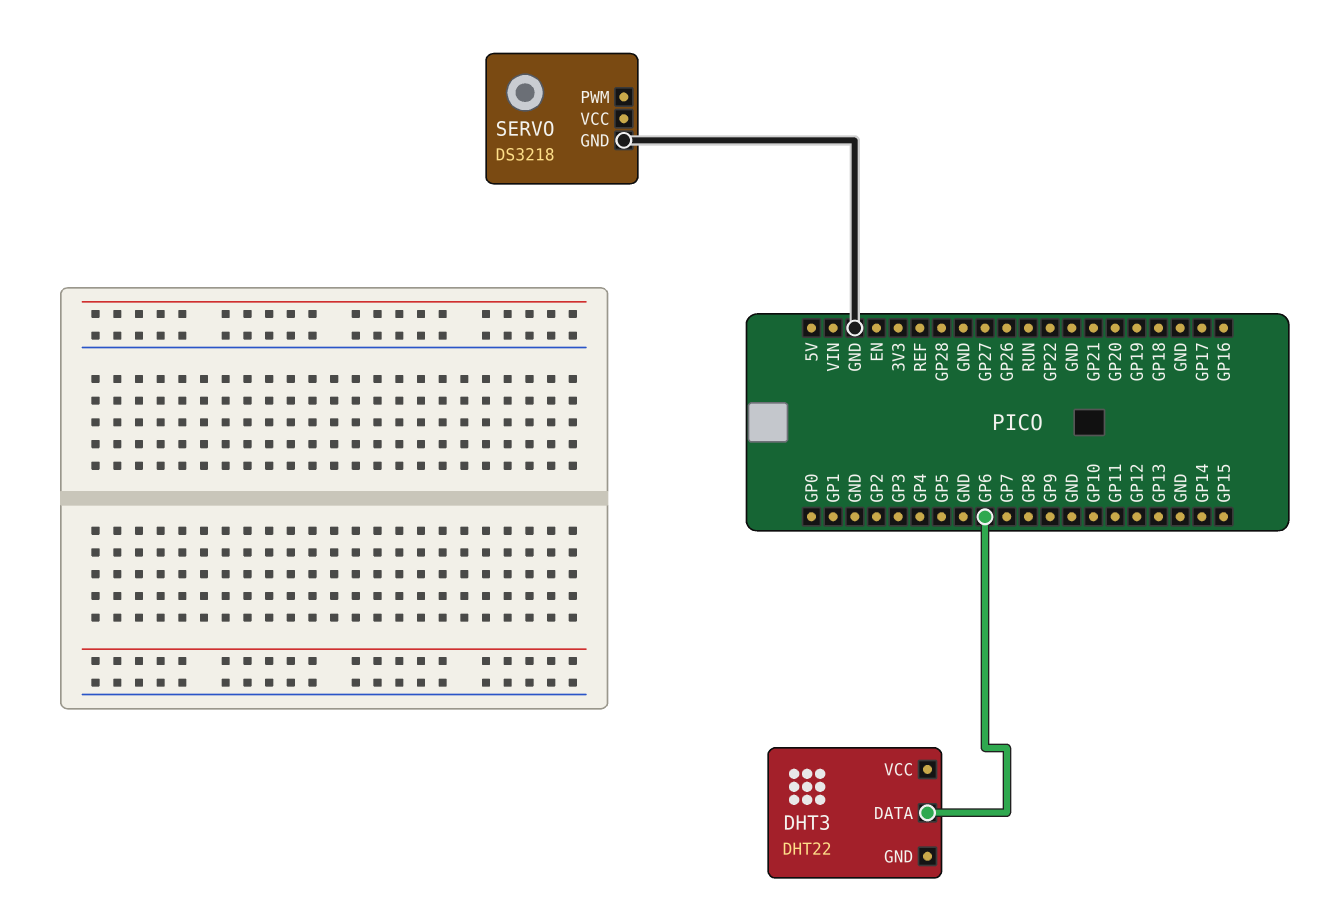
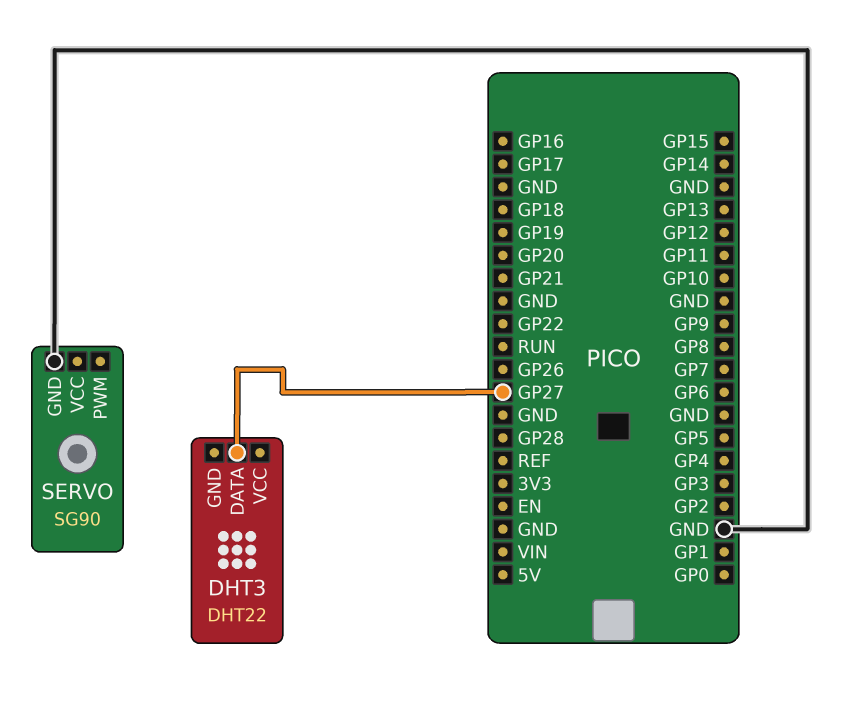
DHT3 pin DATA: GP6 -> GP27
SERVO: DS3218 -> SG90

